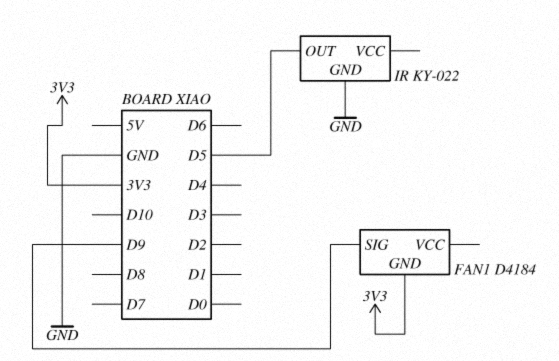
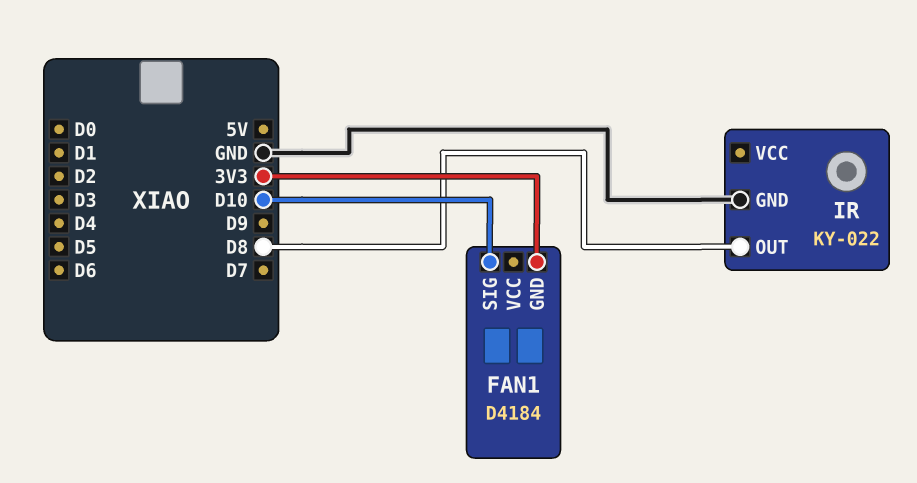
FAN1 pin SIG: D9 -> D10
IR pin OUT: D5 -> D8

